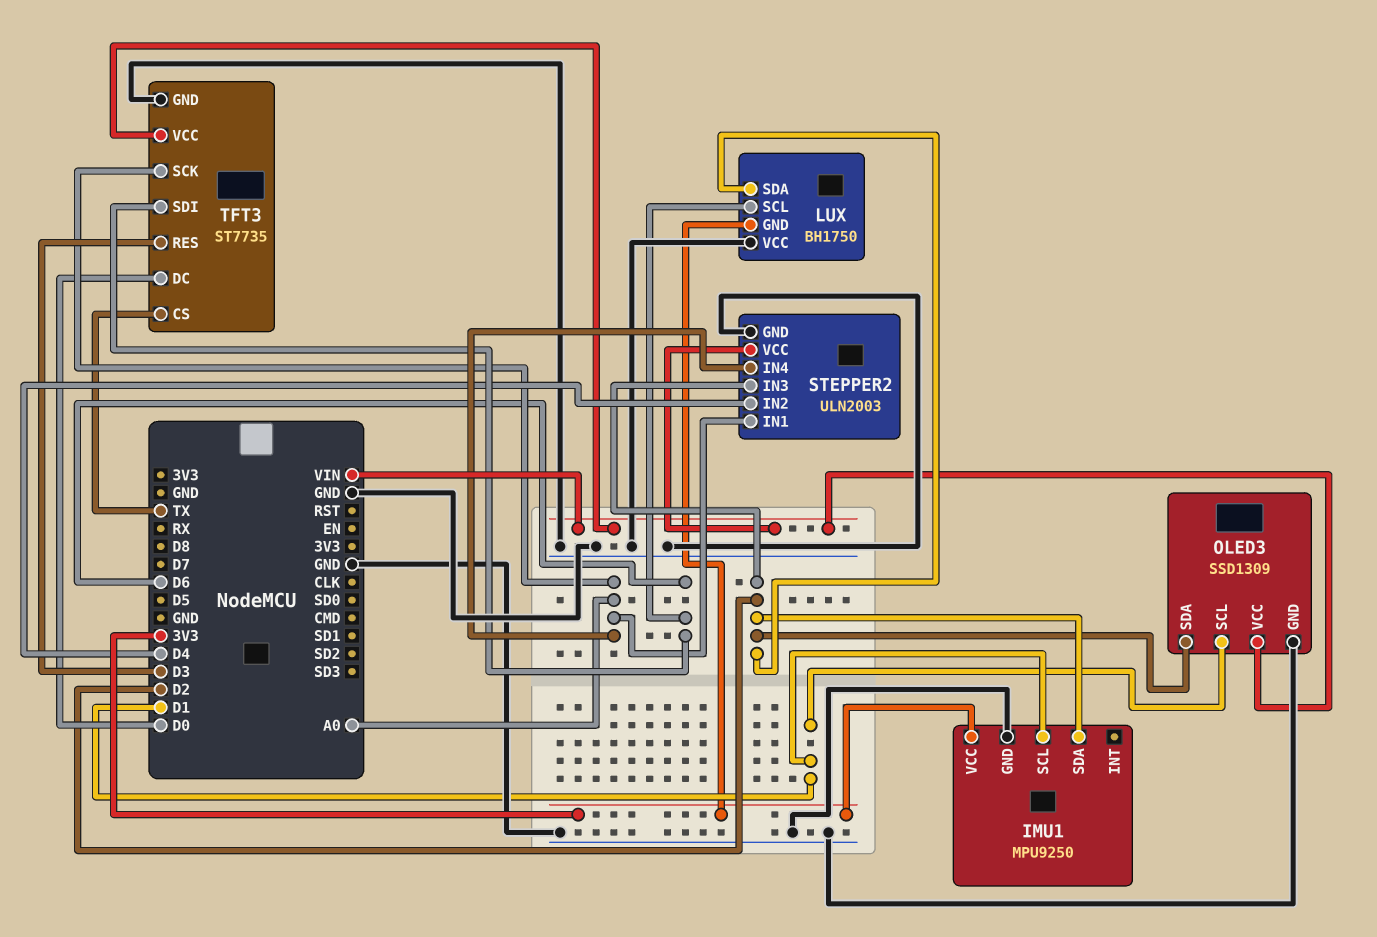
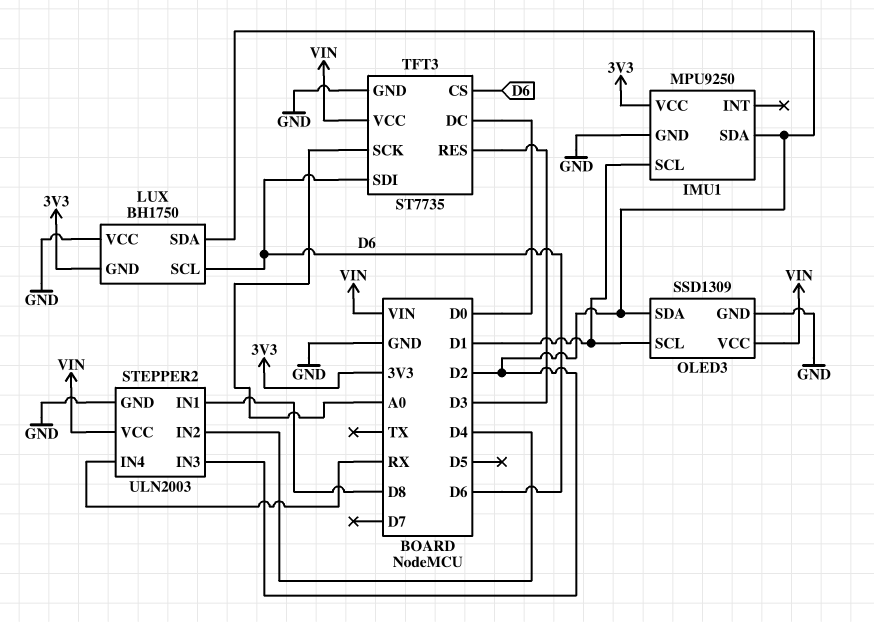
STEPPER2 pin IN1: A0 -> D8
STEPPER2 pin IN4: A0 -> RX
TFT3 pin CS: TX -> D6

